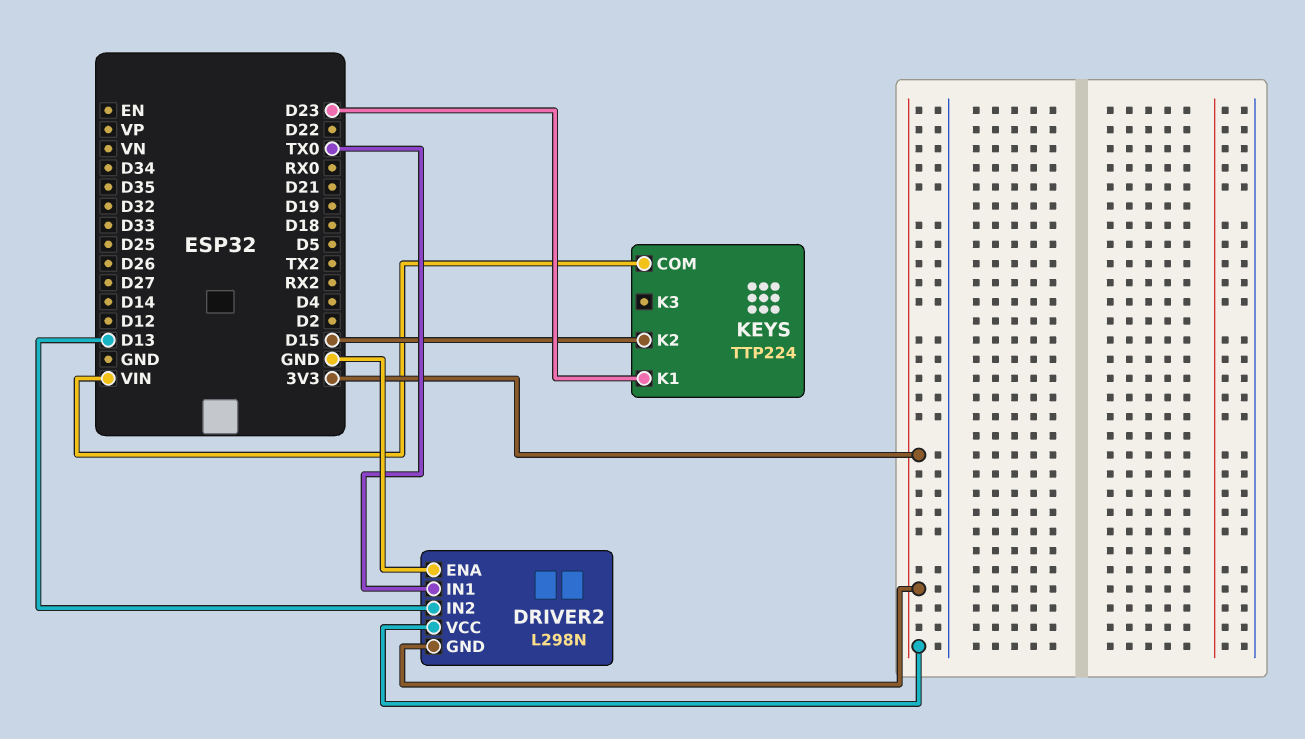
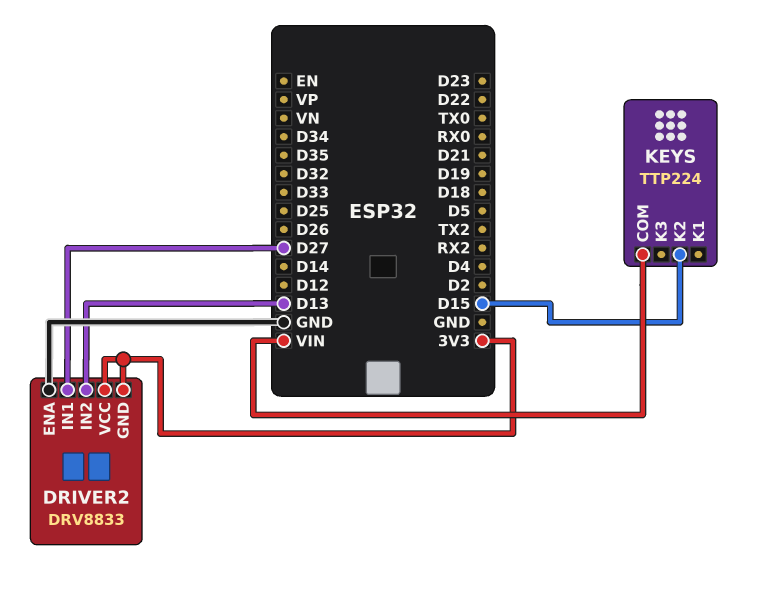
DRIVER2: L298N -> DRV8833
DRIVER2 pin IN1: TX0 -> D27
KEYS pin K1: D23 -> none

